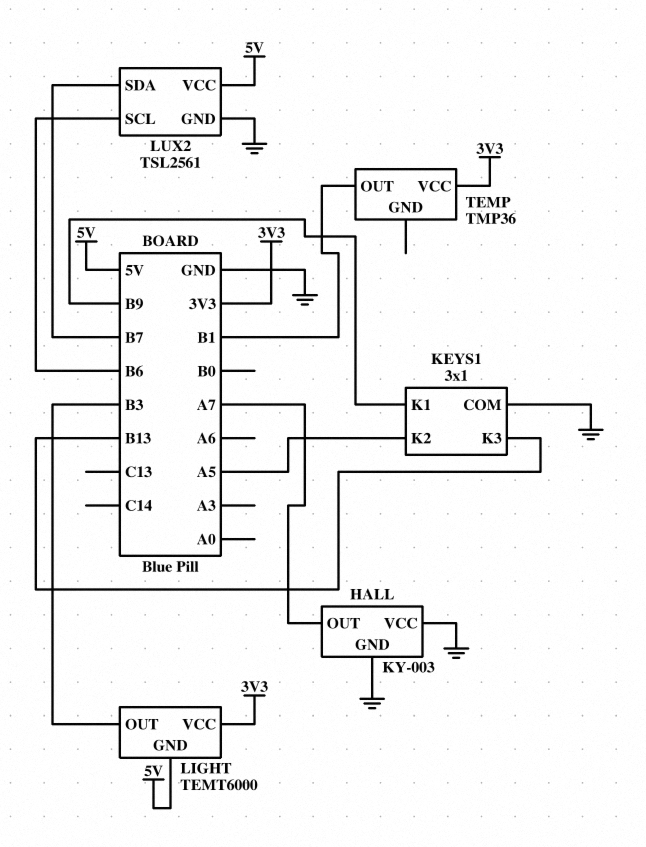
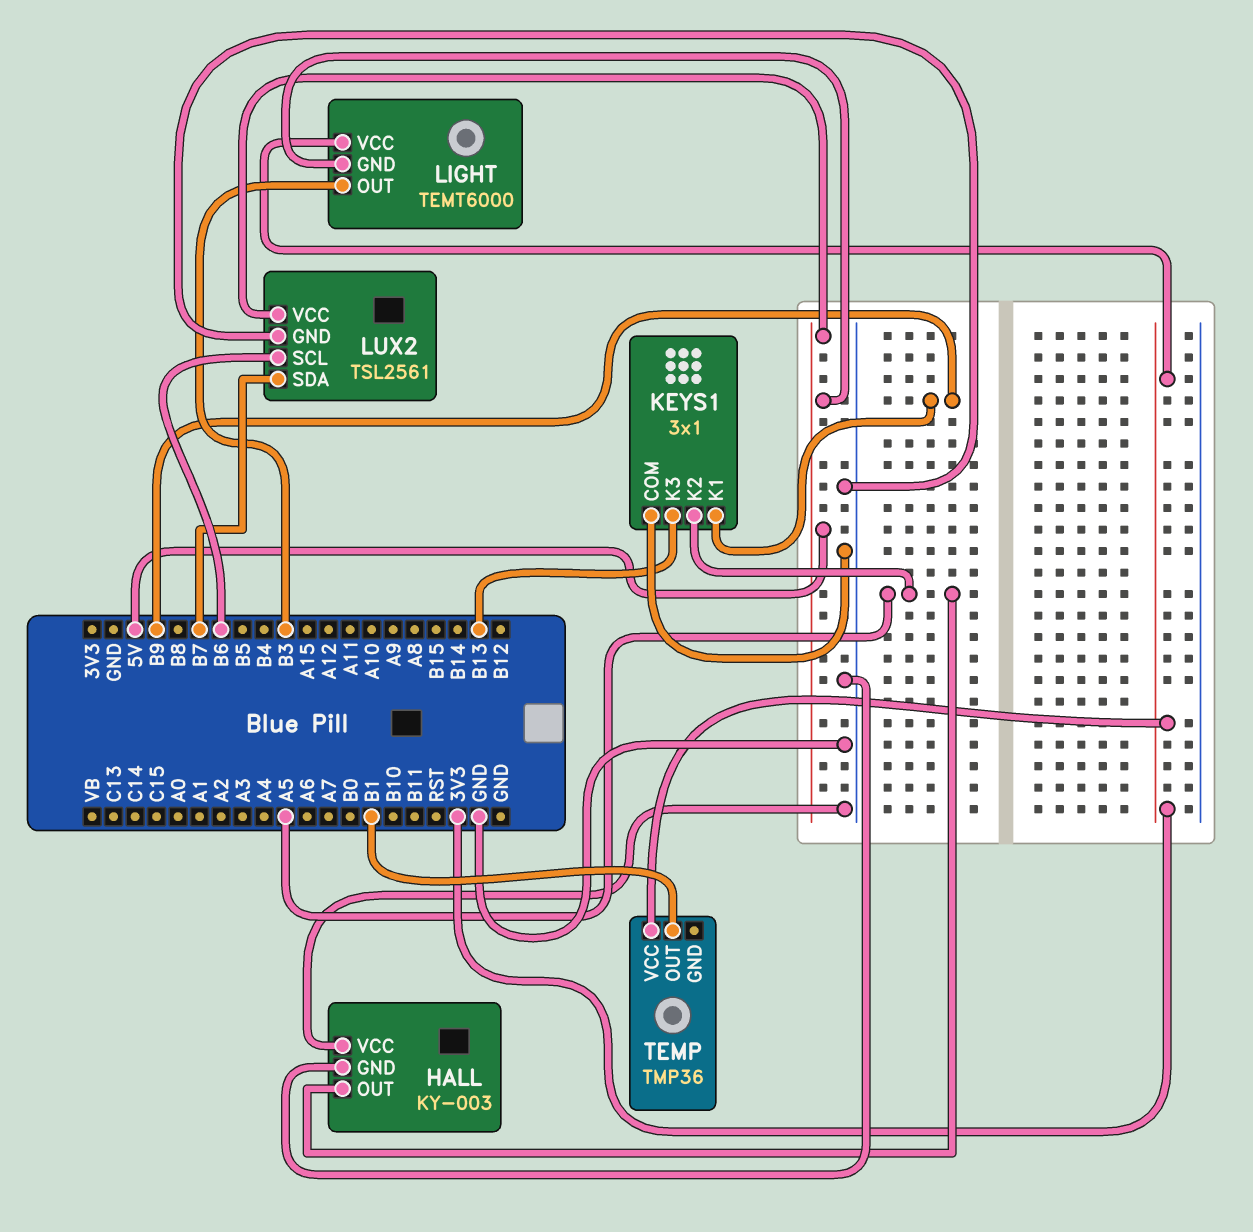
HALL pin OUT: A7 -> A5

